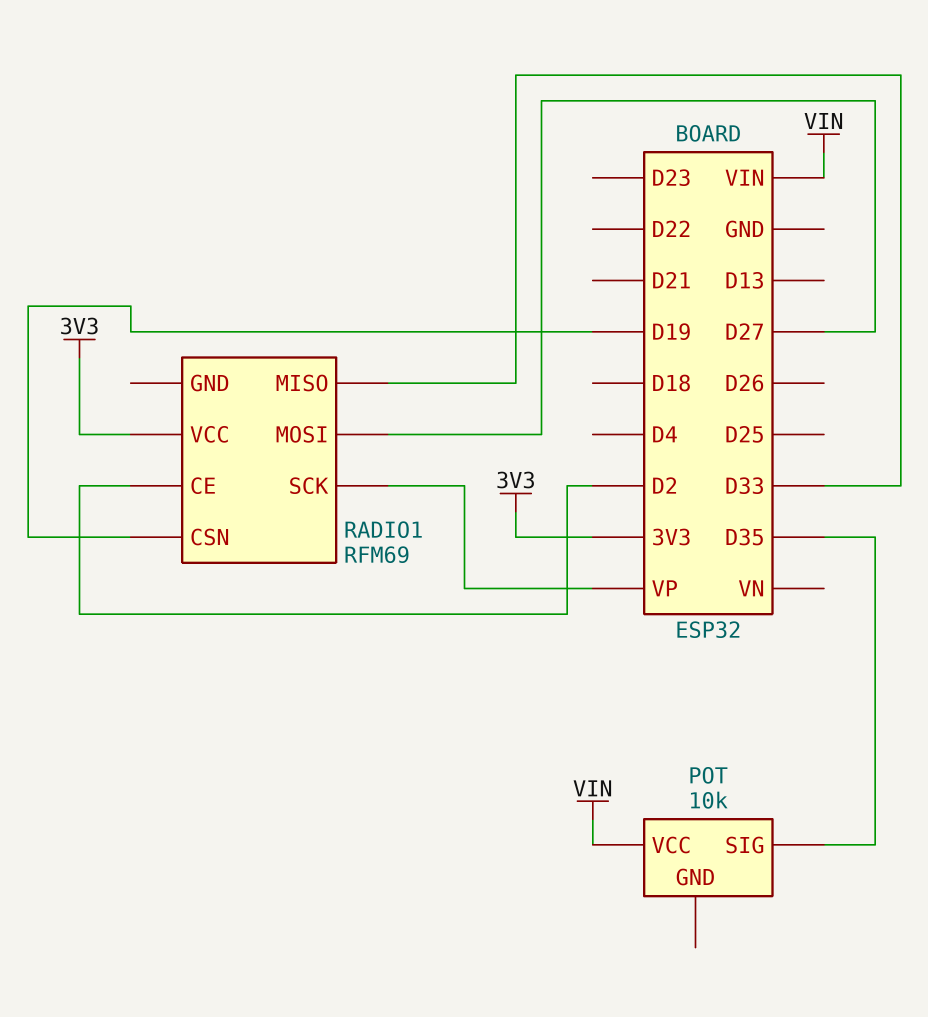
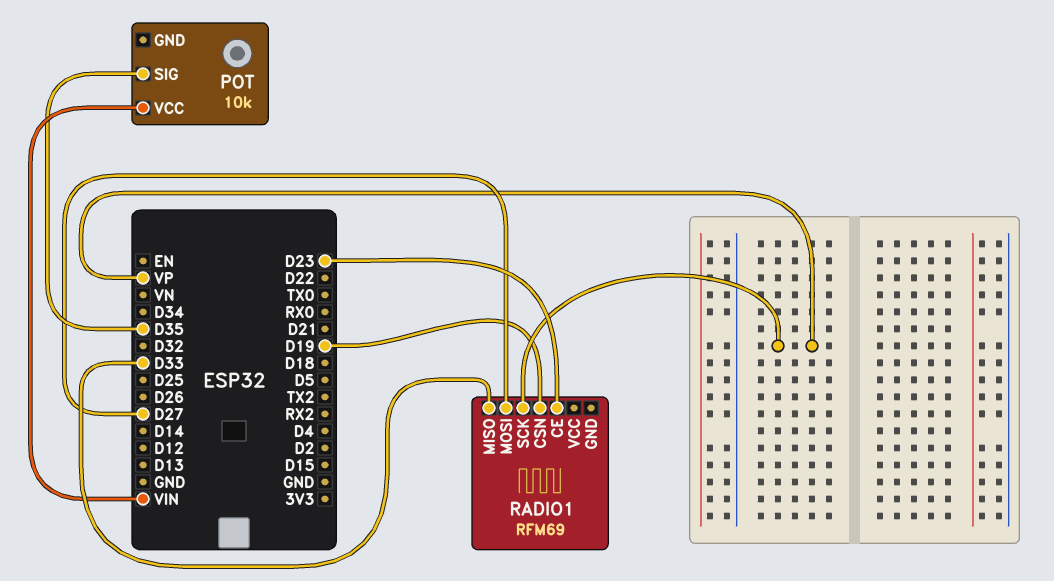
RADIO1 pin CE: D2 -> D23
RADIO1 pin VCC: 3V3 -> none

